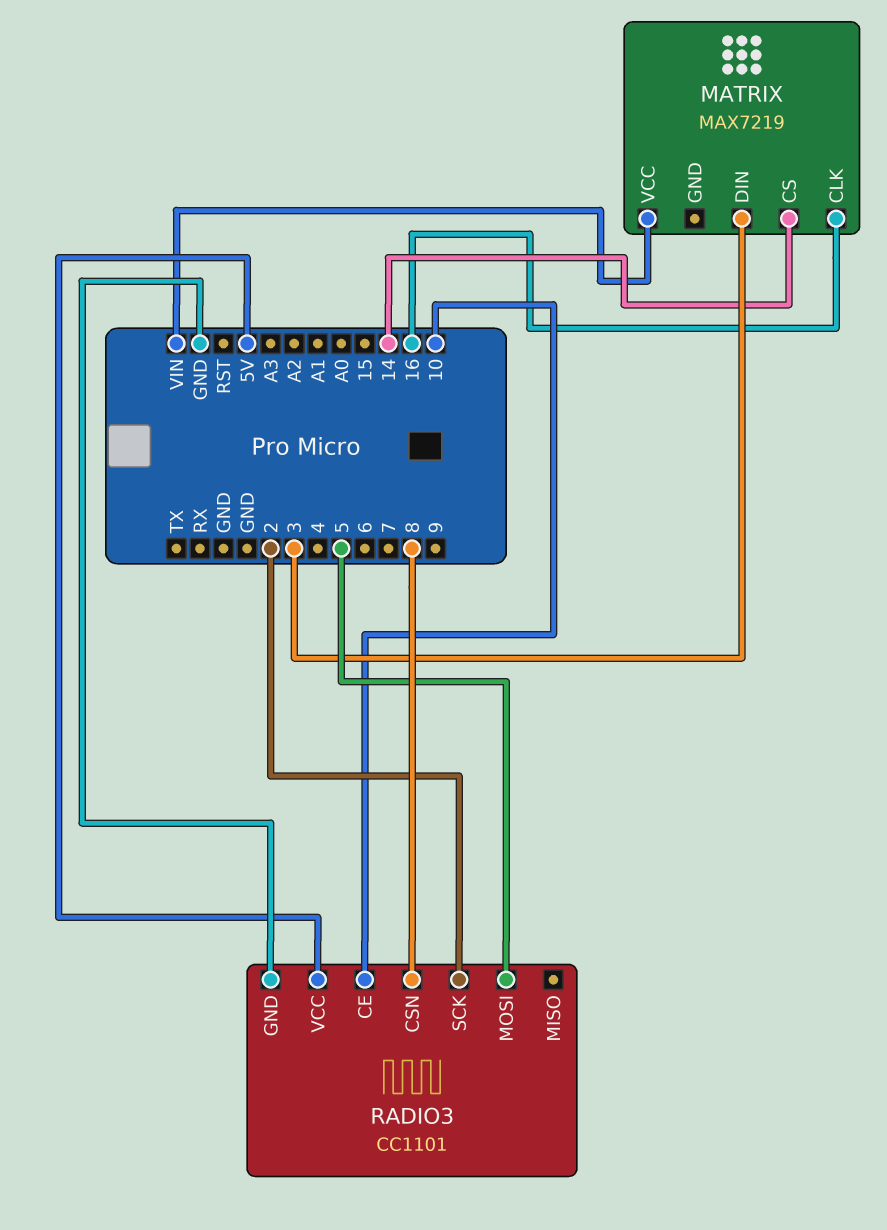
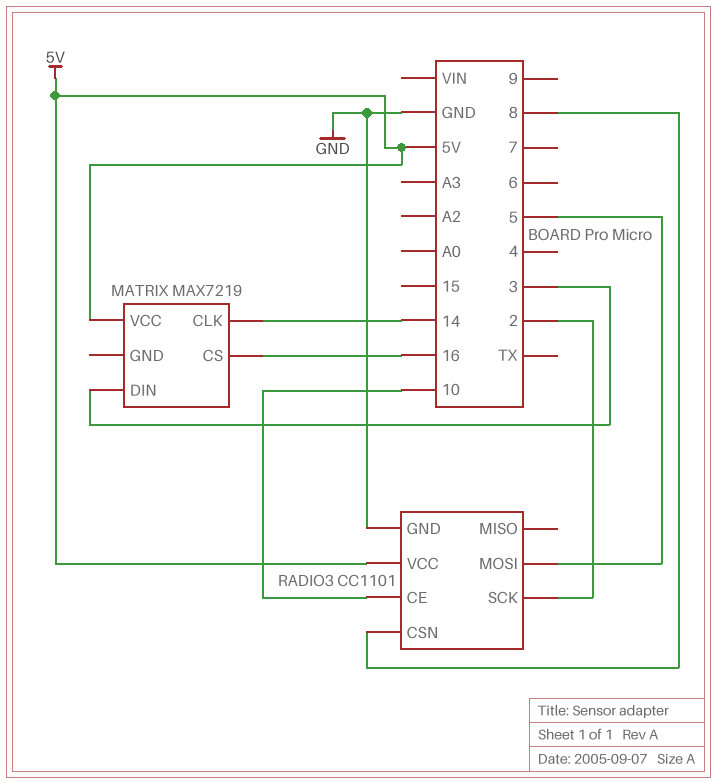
MATRIX pin CLK: 16 -> 14
MATRIX pin CS: 14 -> 16
MATRIX pin VCC: VIN -> 5V

